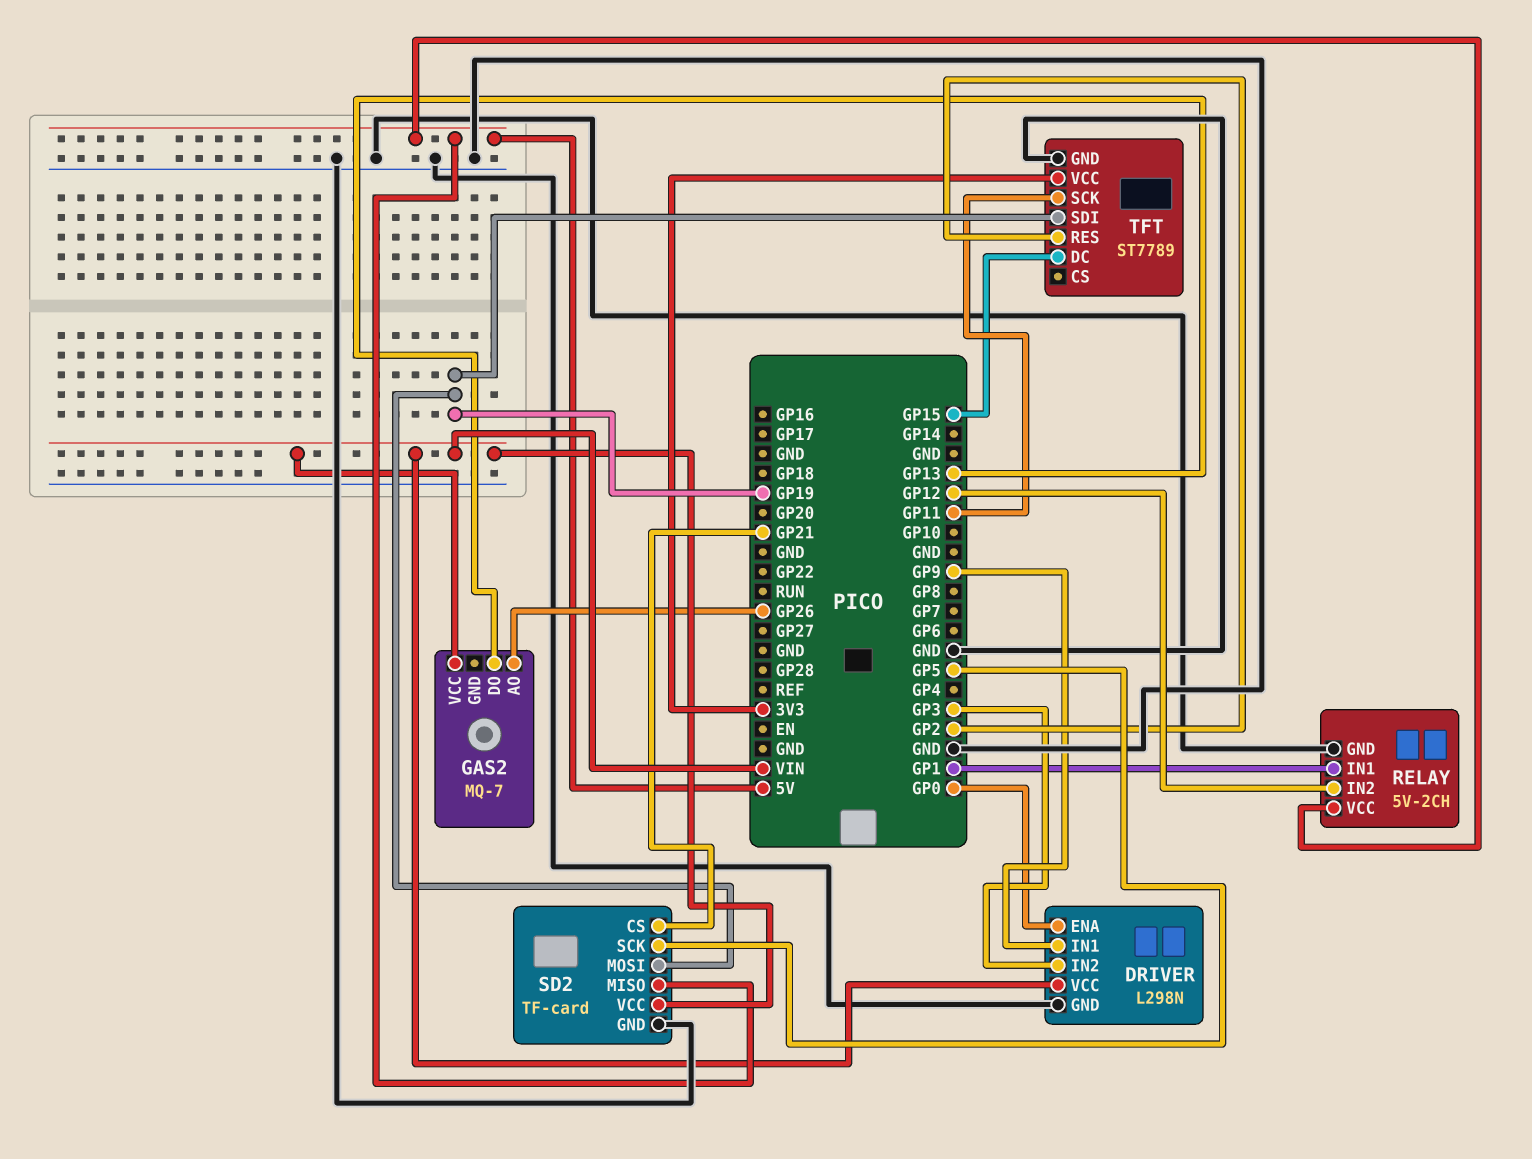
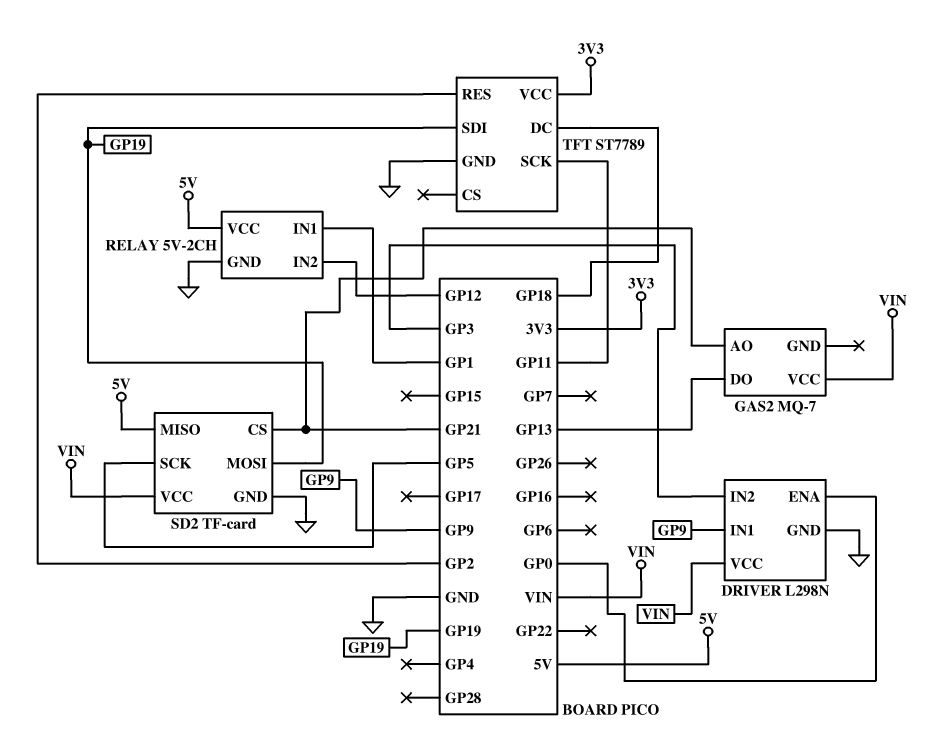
GAS2 pin AO: GP26 -> GP21
TFT pin DC: GP15 -> GP18

